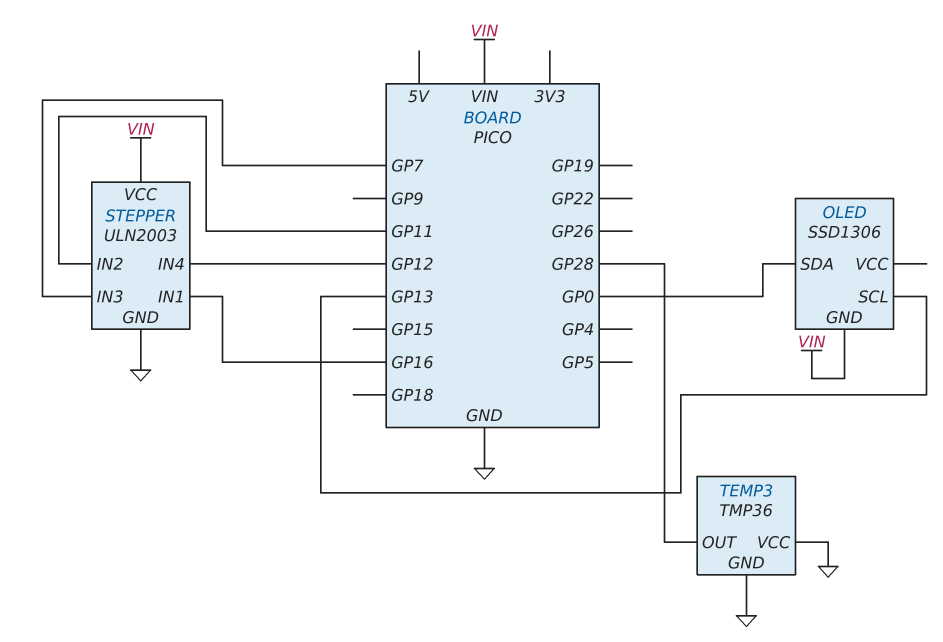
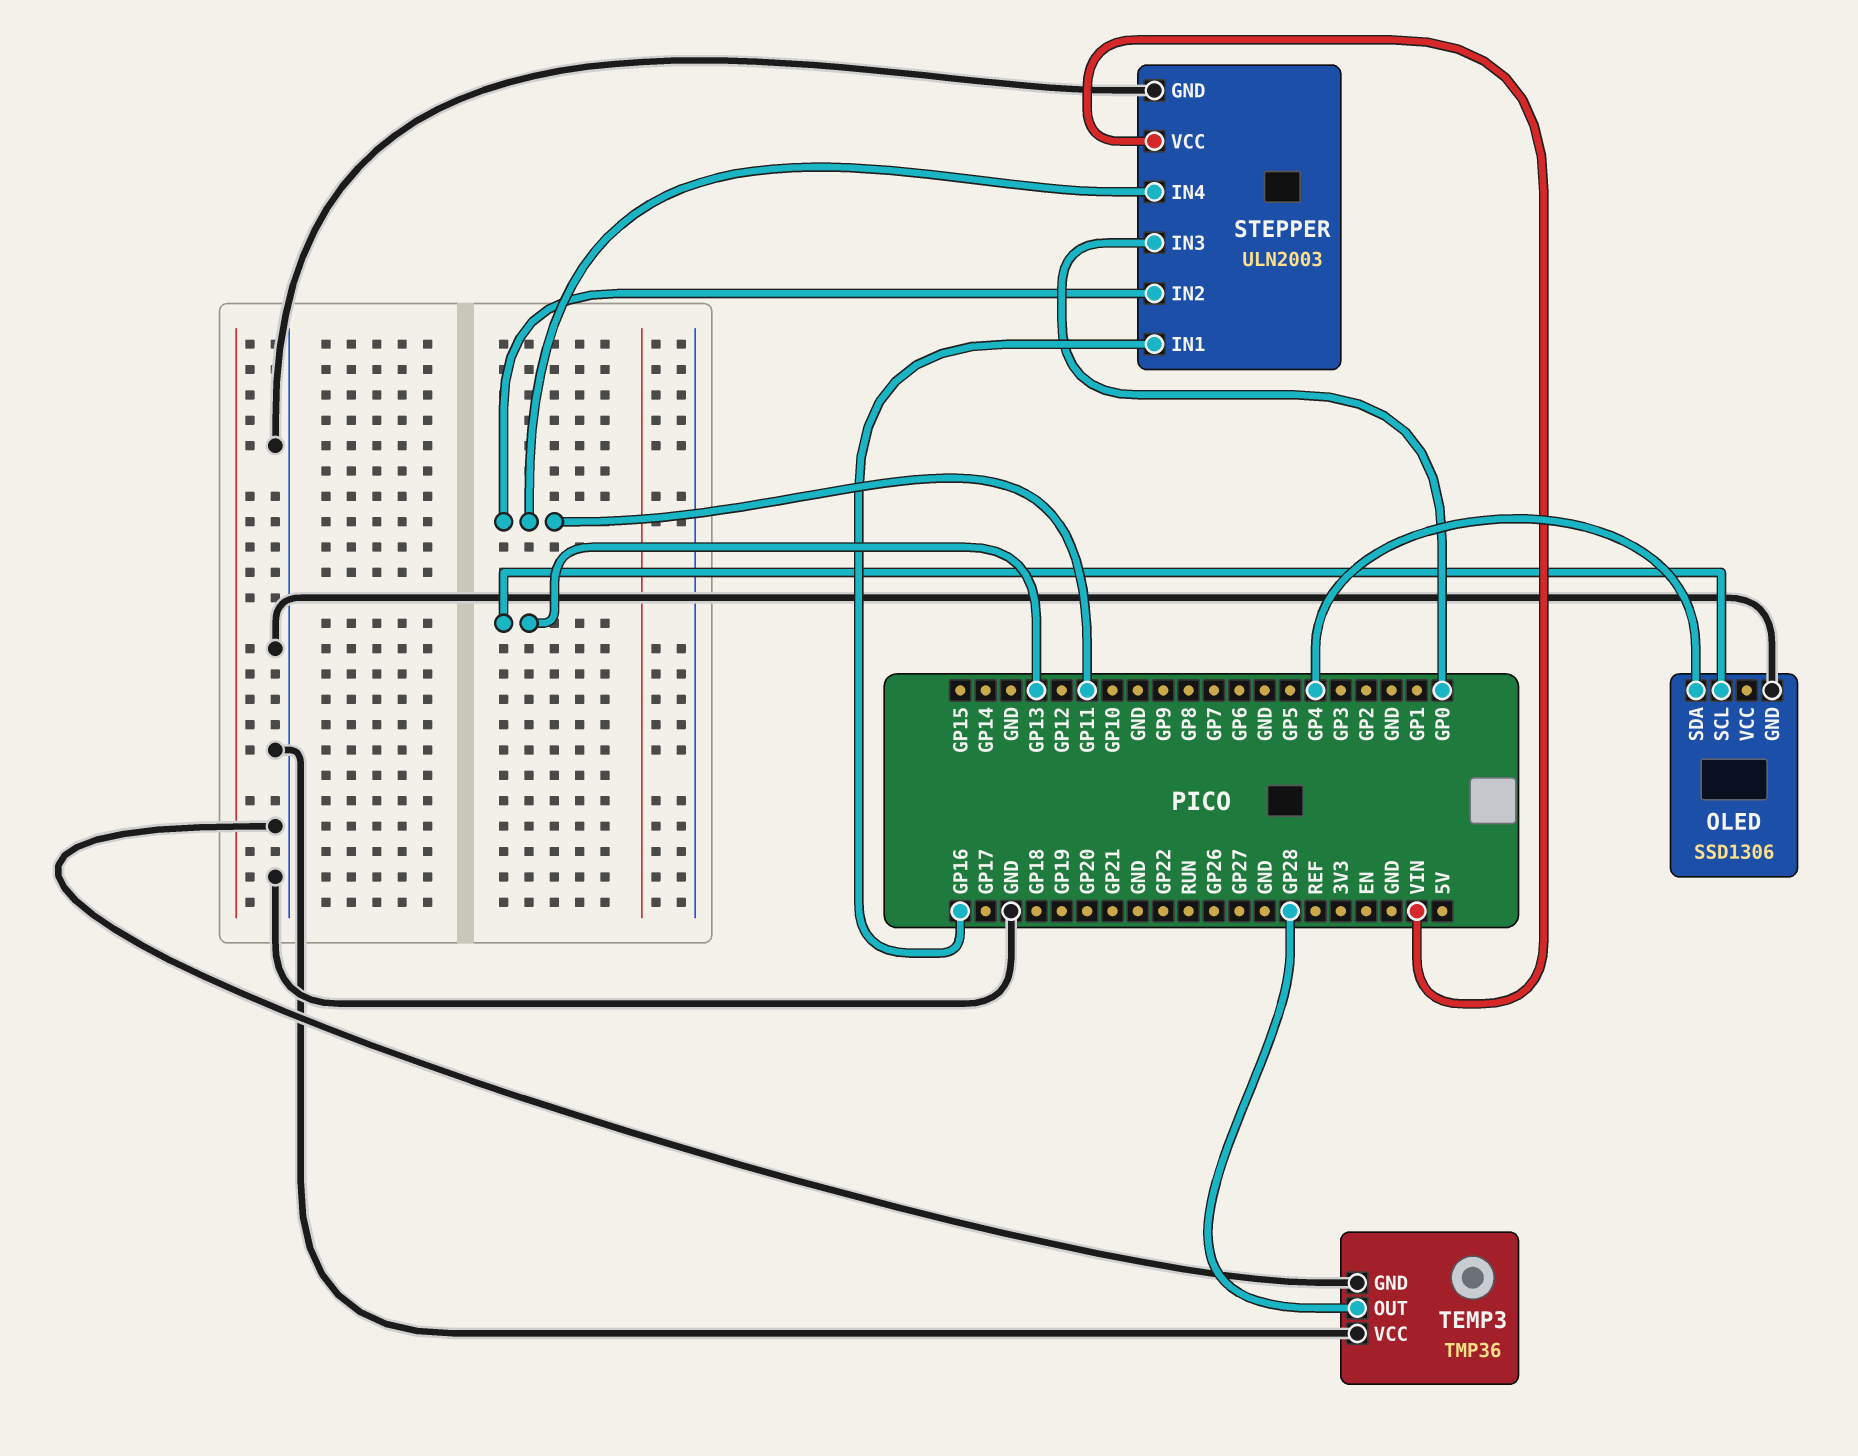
OLED pin GND: VIN -> GND
OLED pin SDA: GP0 -> GP4
STEPPER pin IN3: GP7 -> GP0
STEPPER pin IN4: GP12 -> GP11

